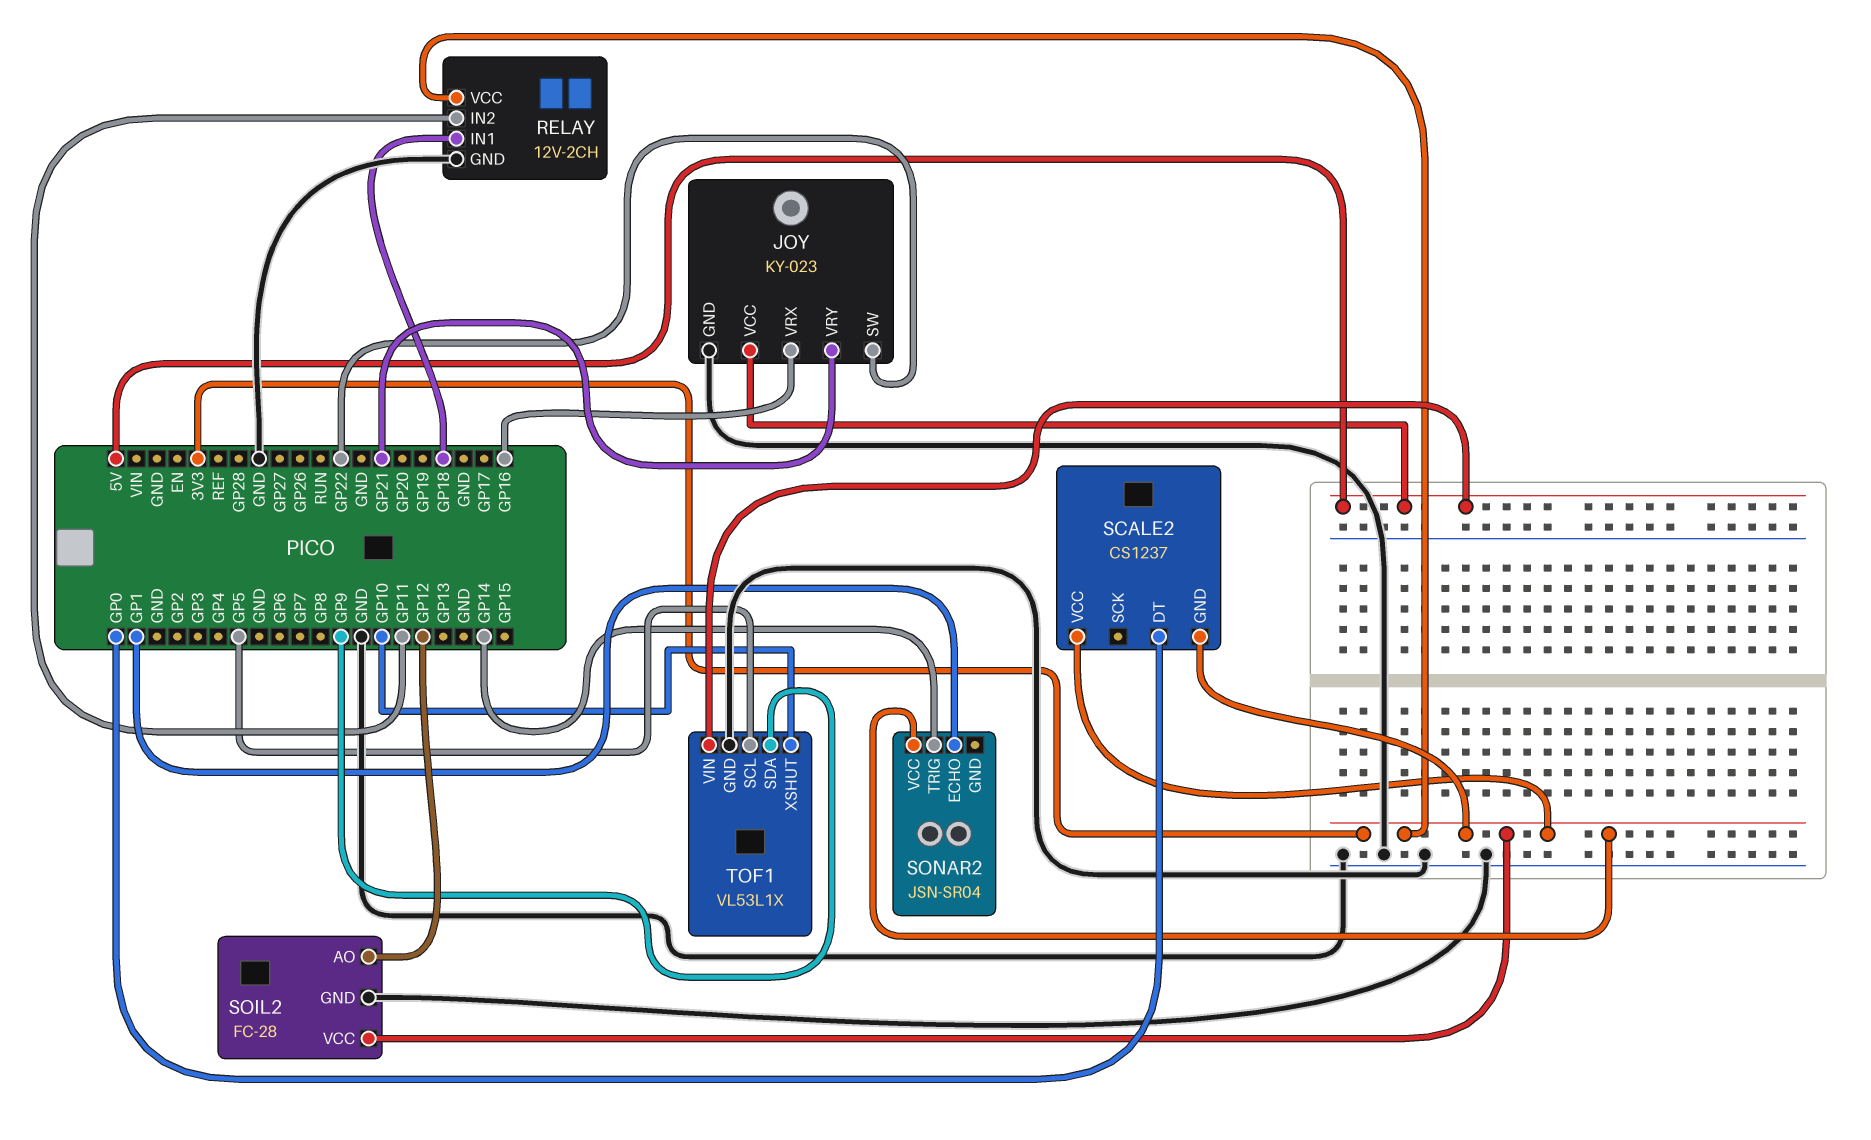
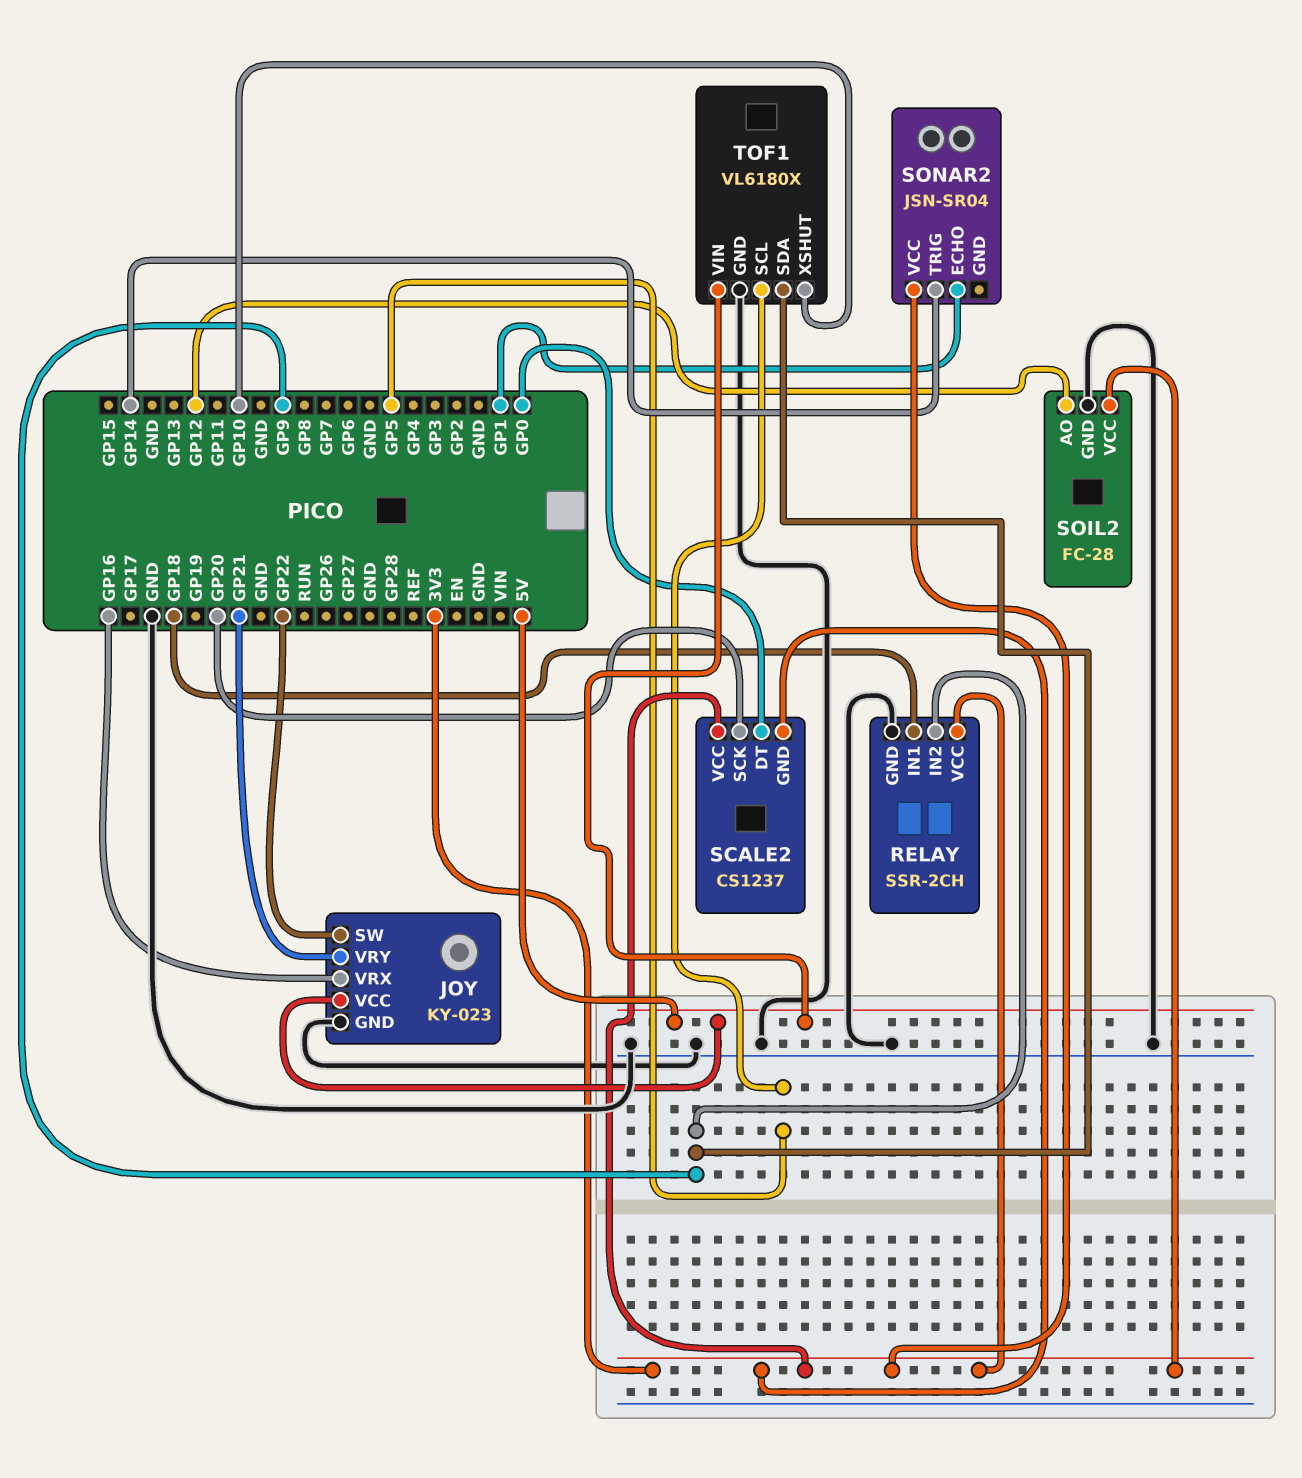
RELAY: 12V-2CH -> SSR-2CH
RELAY pin IN2: GP11 -> GP9
SCALE2 pin SCK: none -> GP20
TOF1: VL53L1X -> VL6180X

